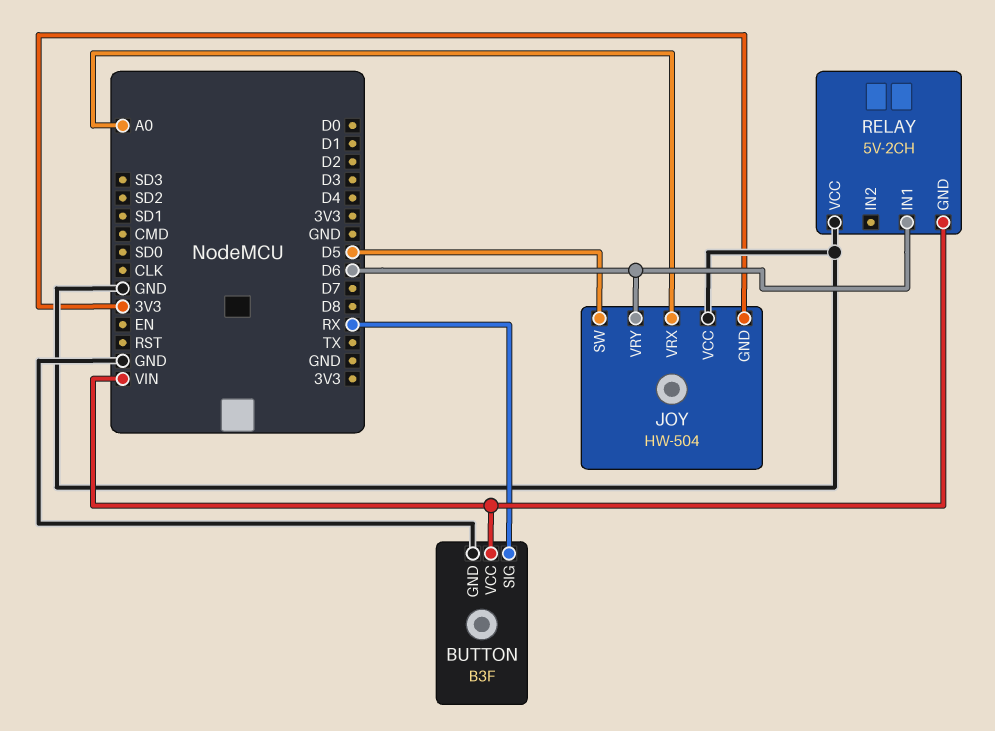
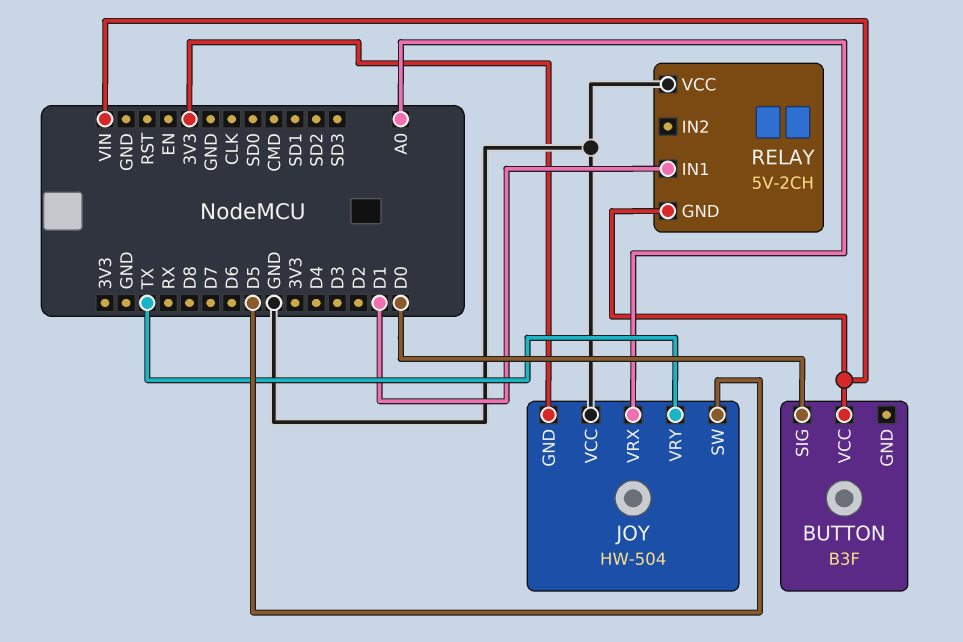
BUTTON pin GND: GND -> none
BUTTON pin SIG: RX -> D0
JOY pin VRY: D6 -> TX
RELAY pin IN1: D6 -> D1

